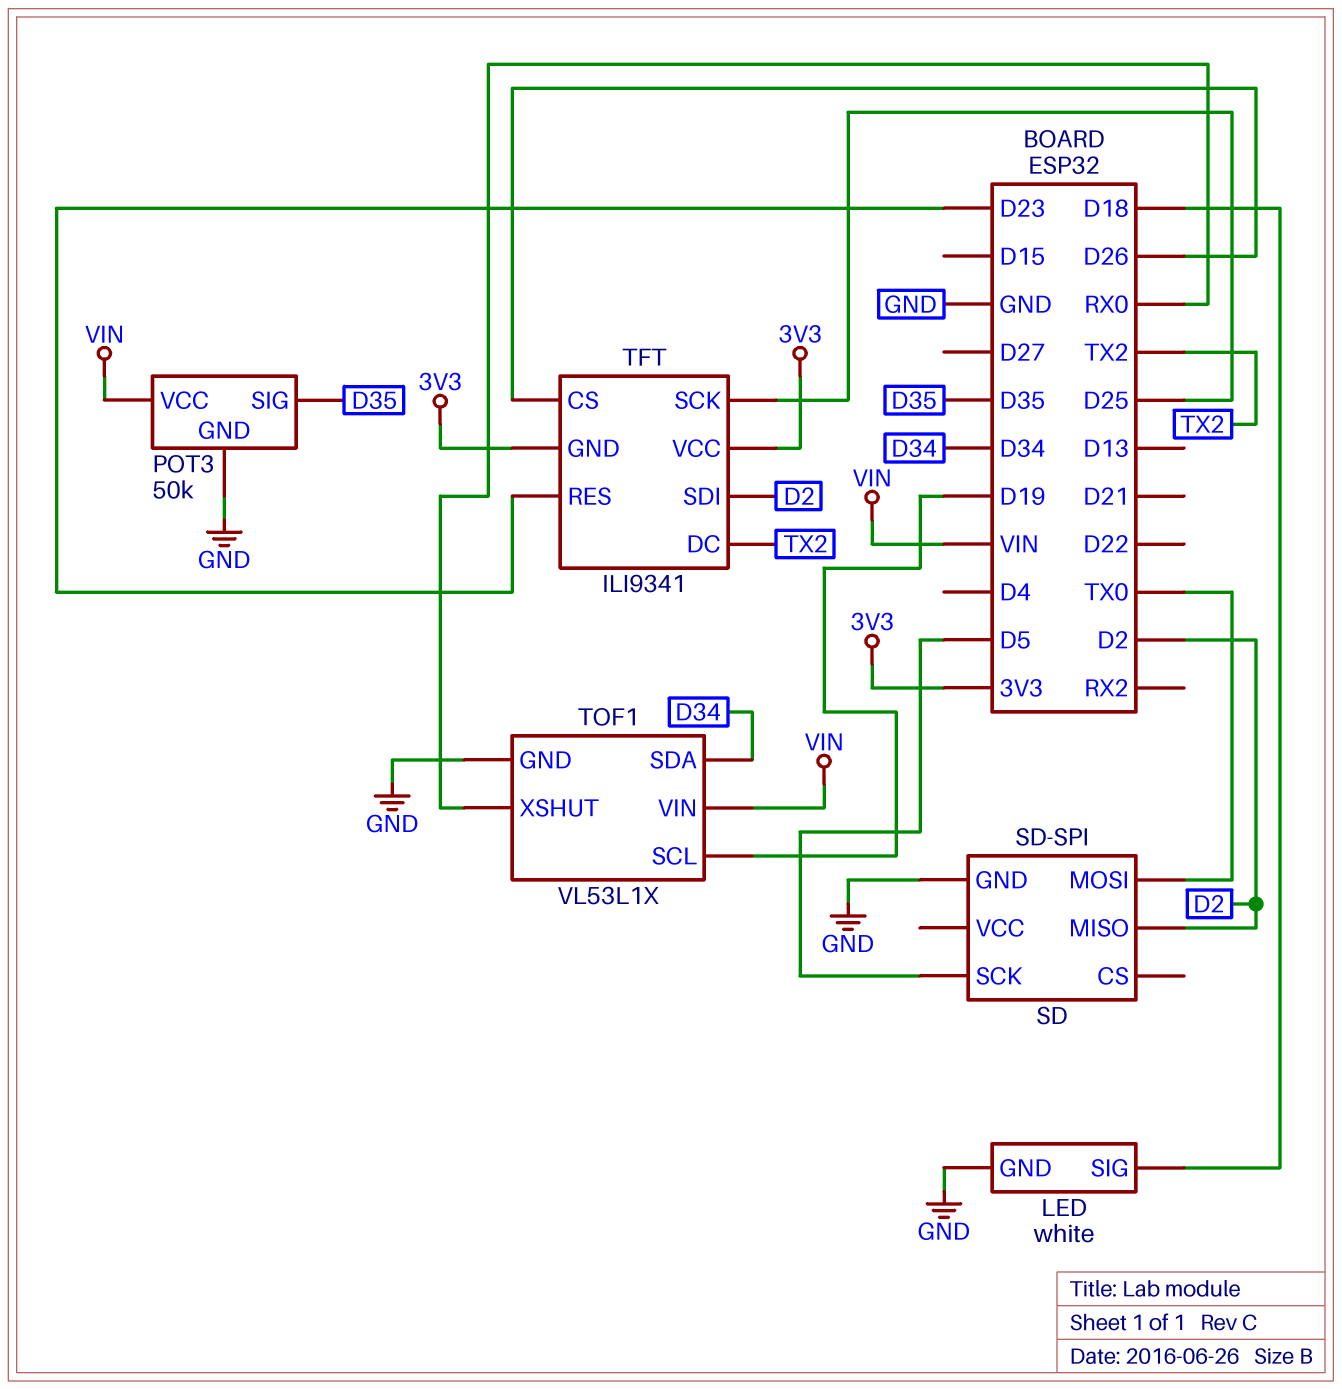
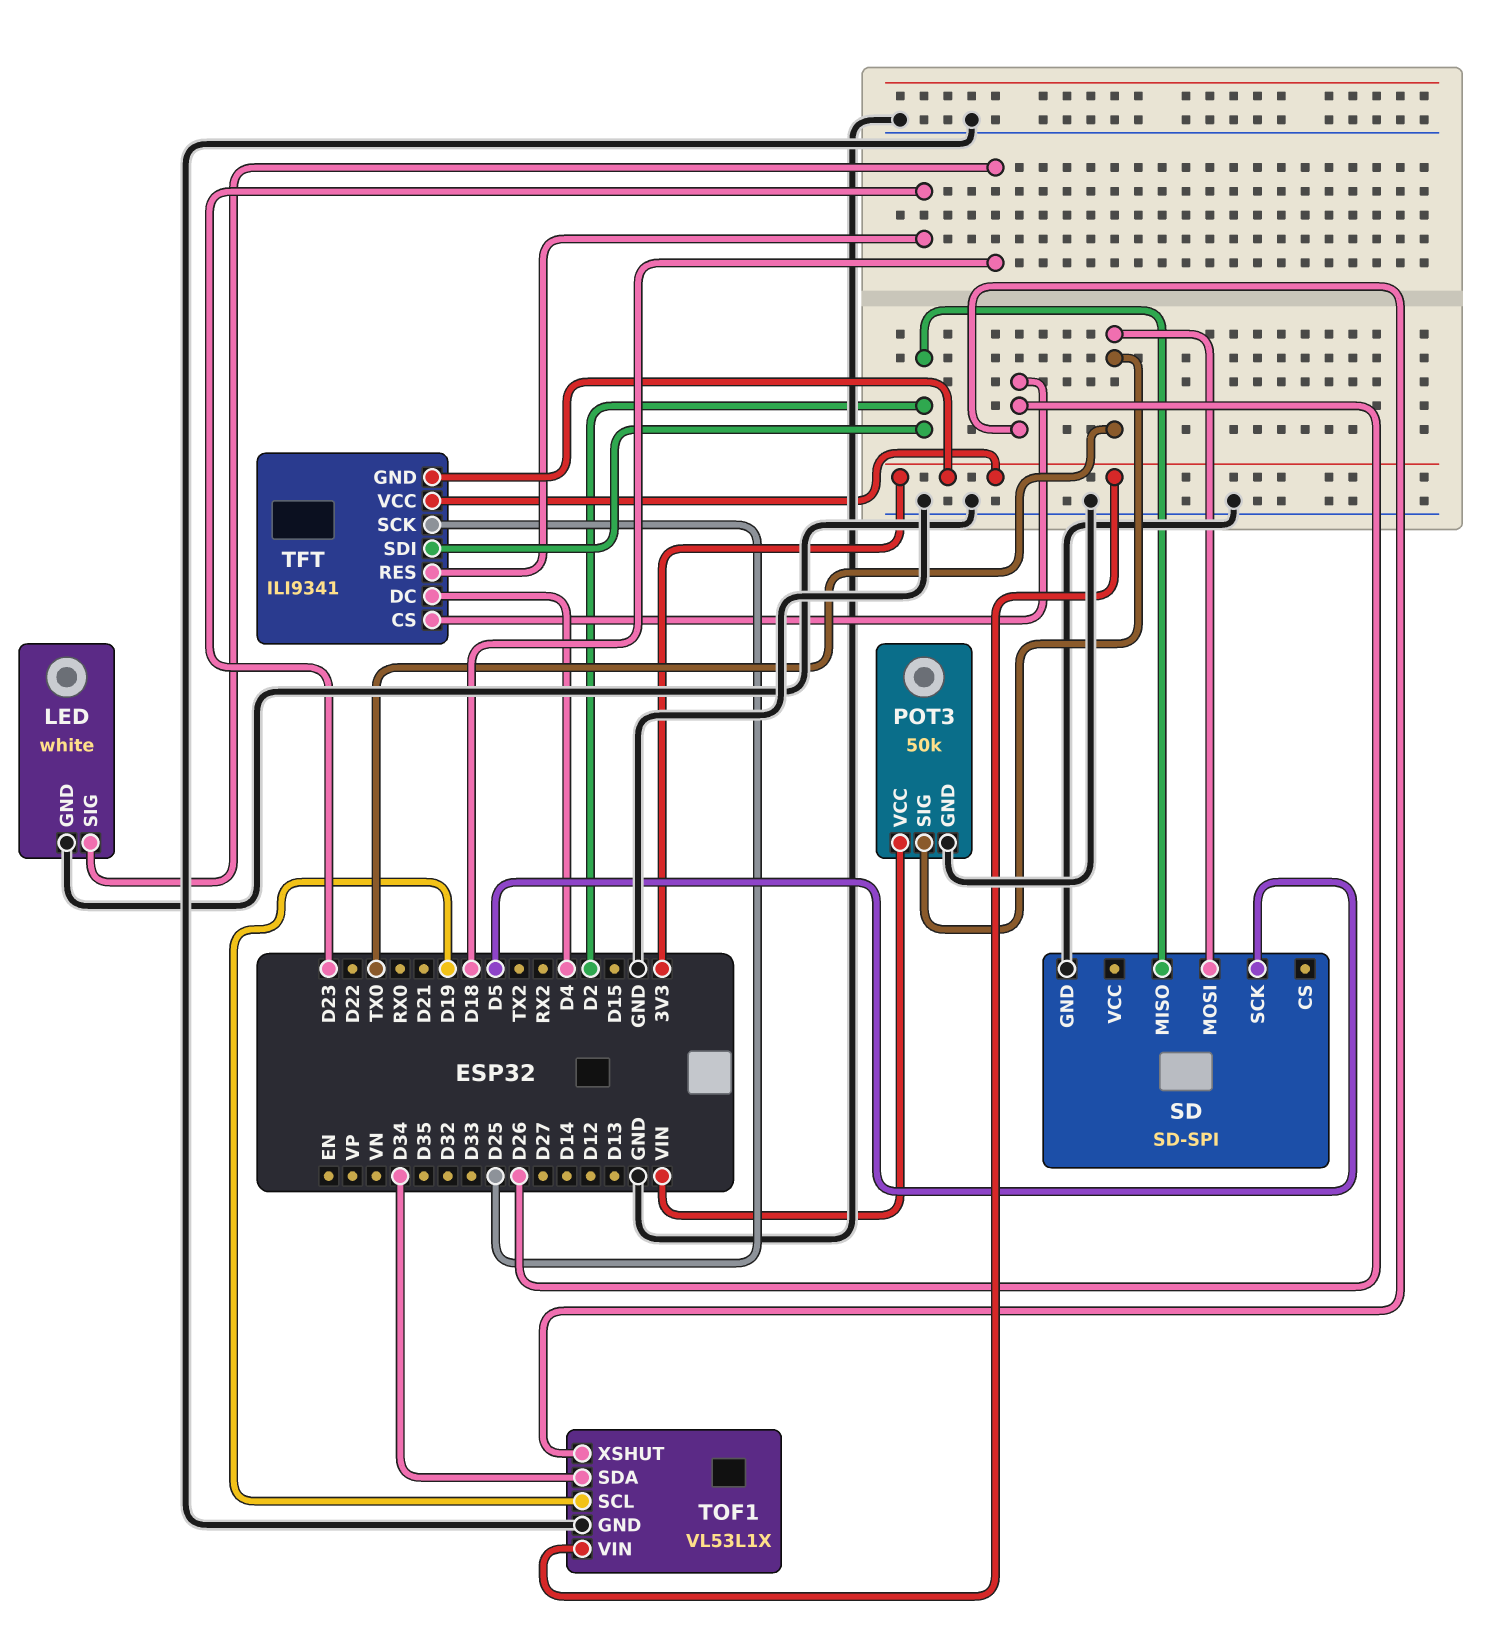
POT3 pin SIG: D35 -> TX0
TFT pin DC: TX2 -> D4
TOF1 pin VIN: VIN -> 3V3
TOF1 pin XSHUT: RX0 -> D26

